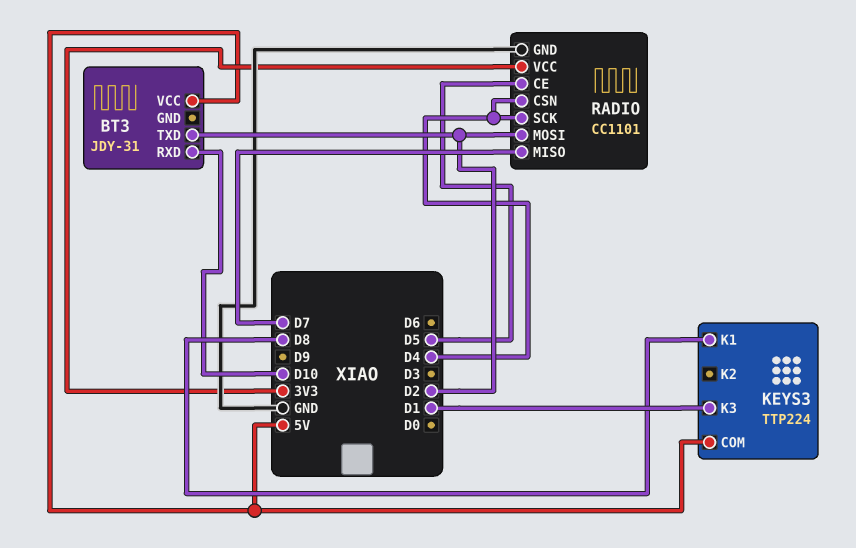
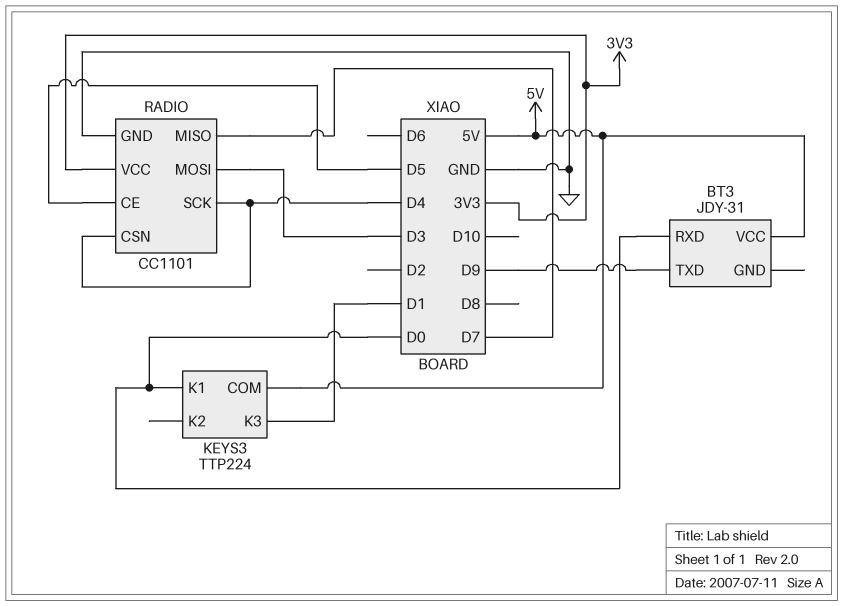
BT3 pin RXD: D10 -> D0
BT3 pin TXD: D2 -> D9
KEYS3 pin K1: D8 -> D0
RADIO pin MOSI: D2 -> D3

